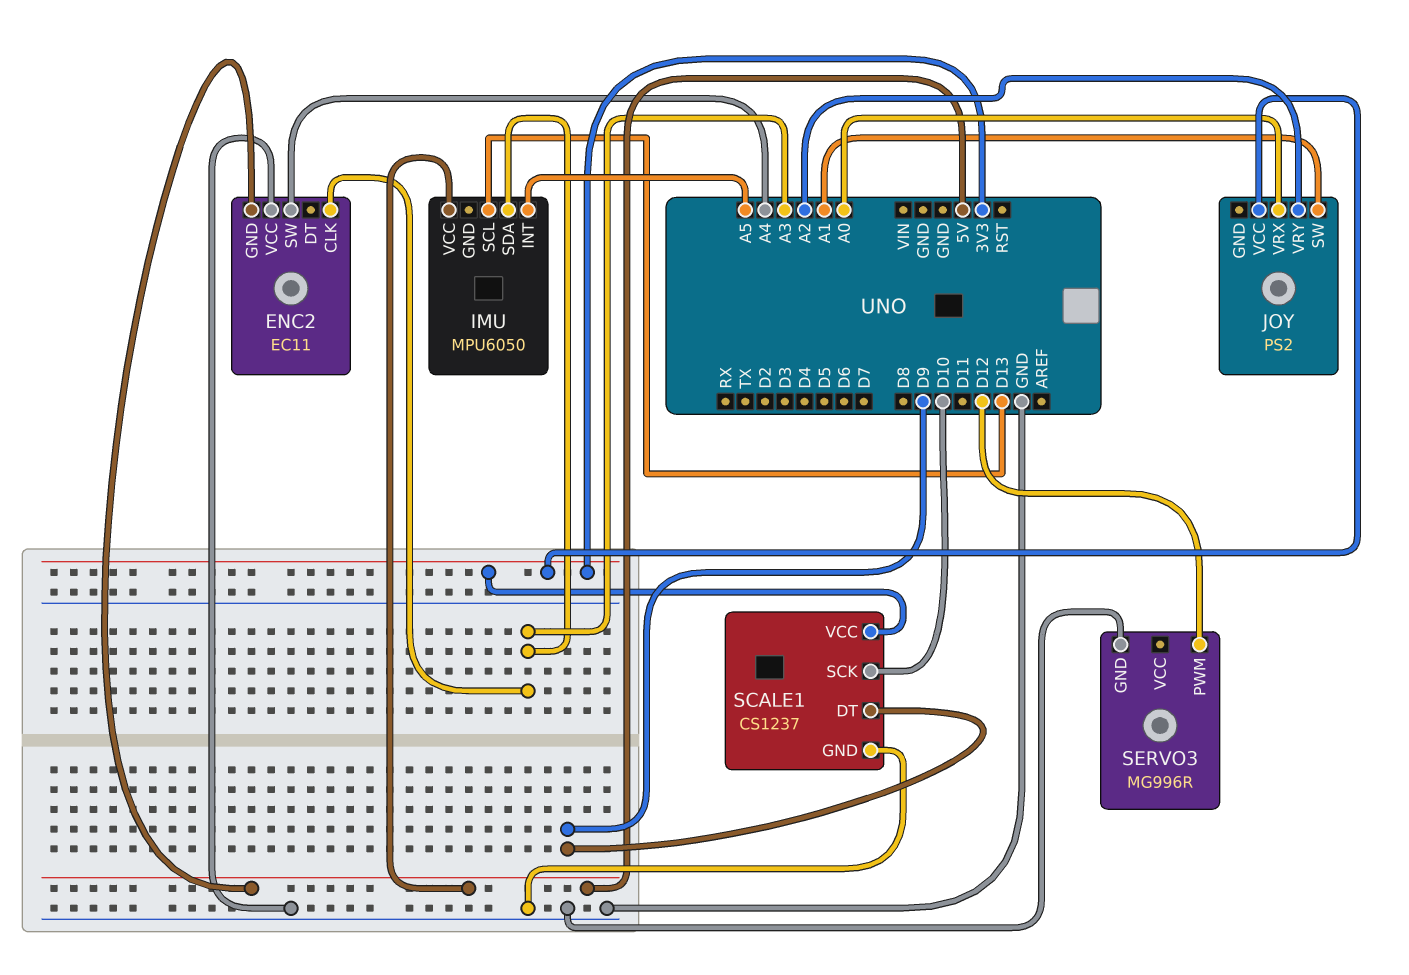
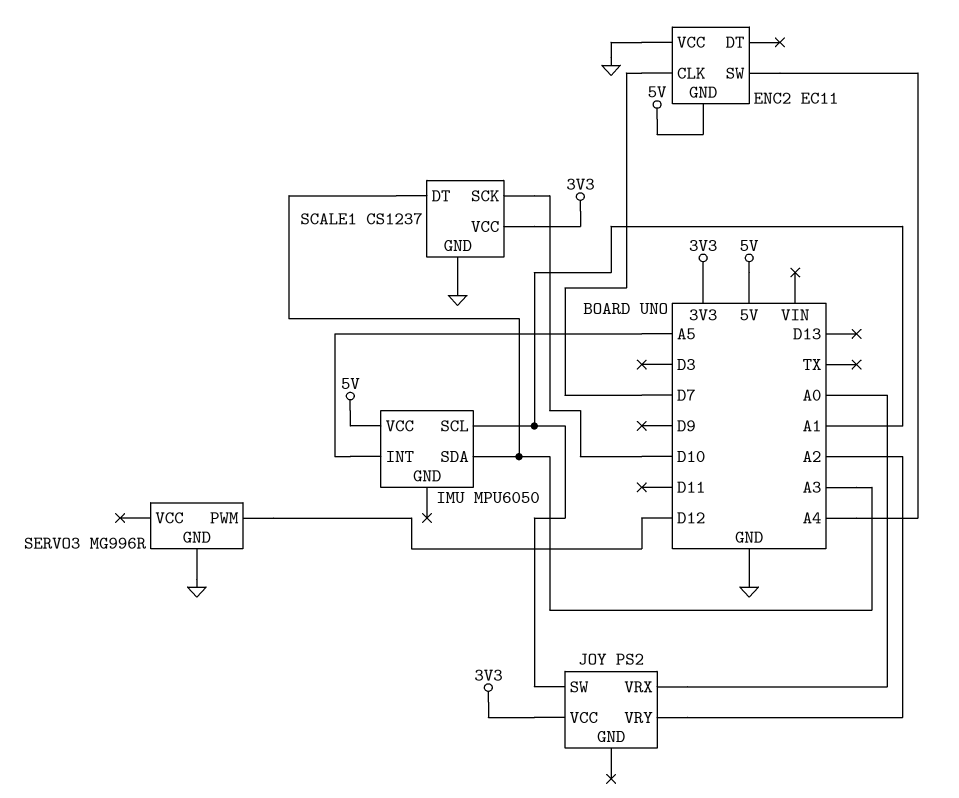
ENC2 pin CLK: A3 -> D7
IMU pin SCL: D13 -> A1
SCALE1 pin DT: D9 -> A3

